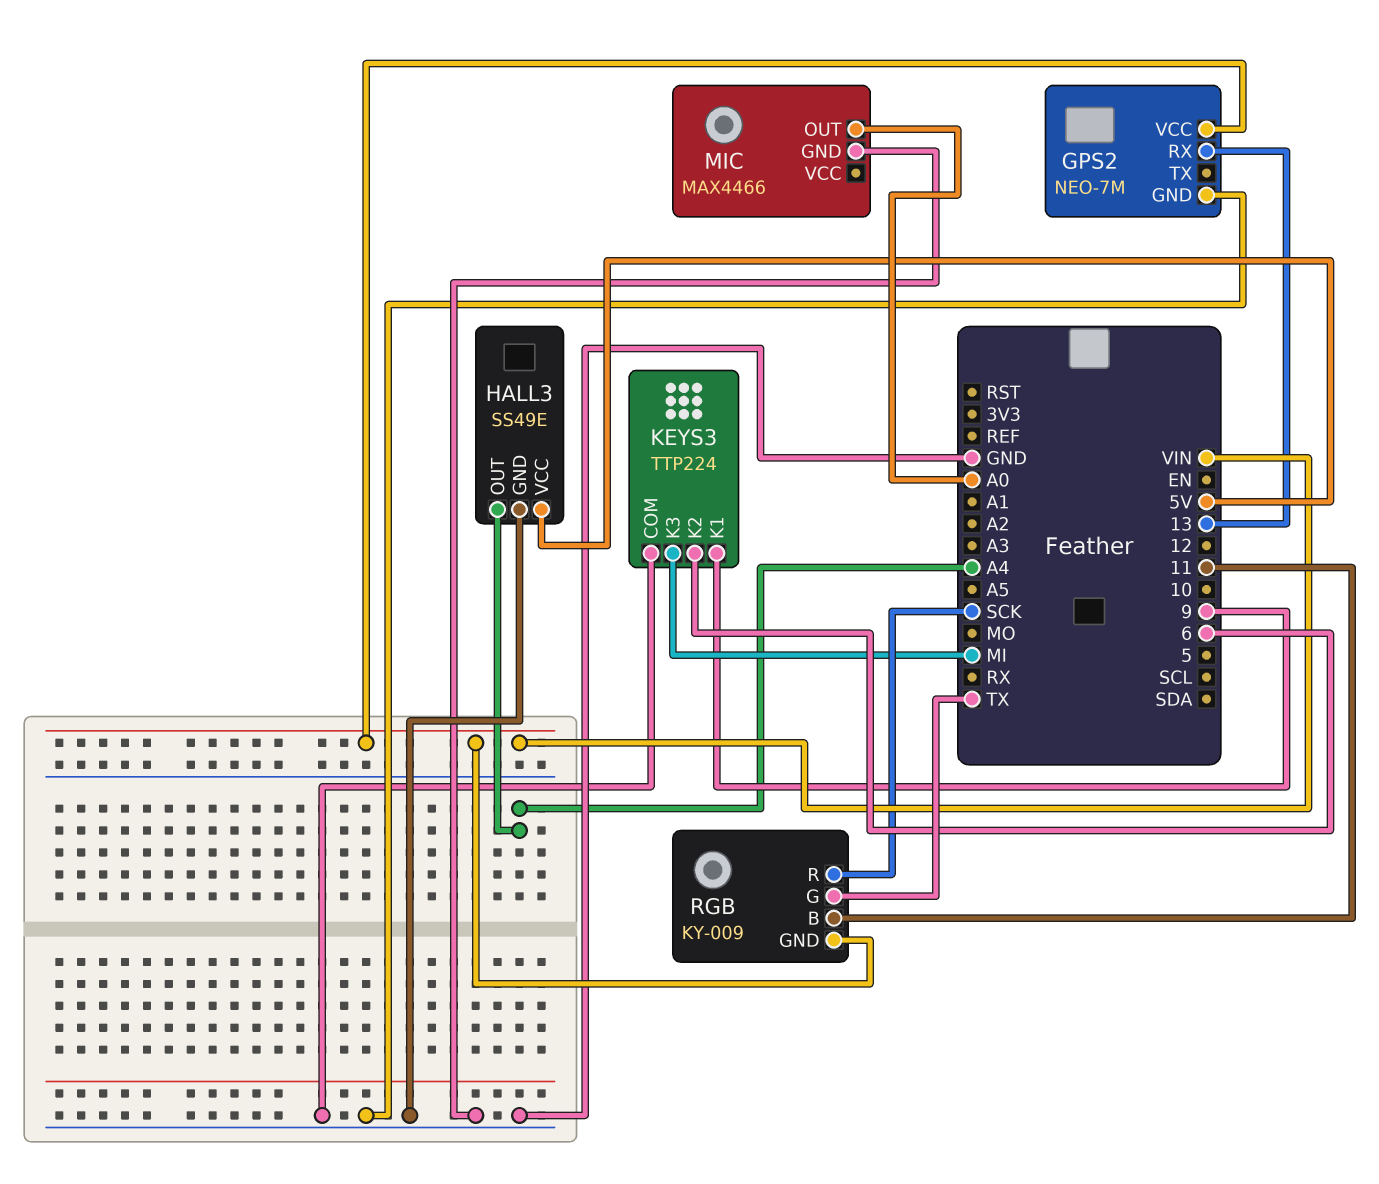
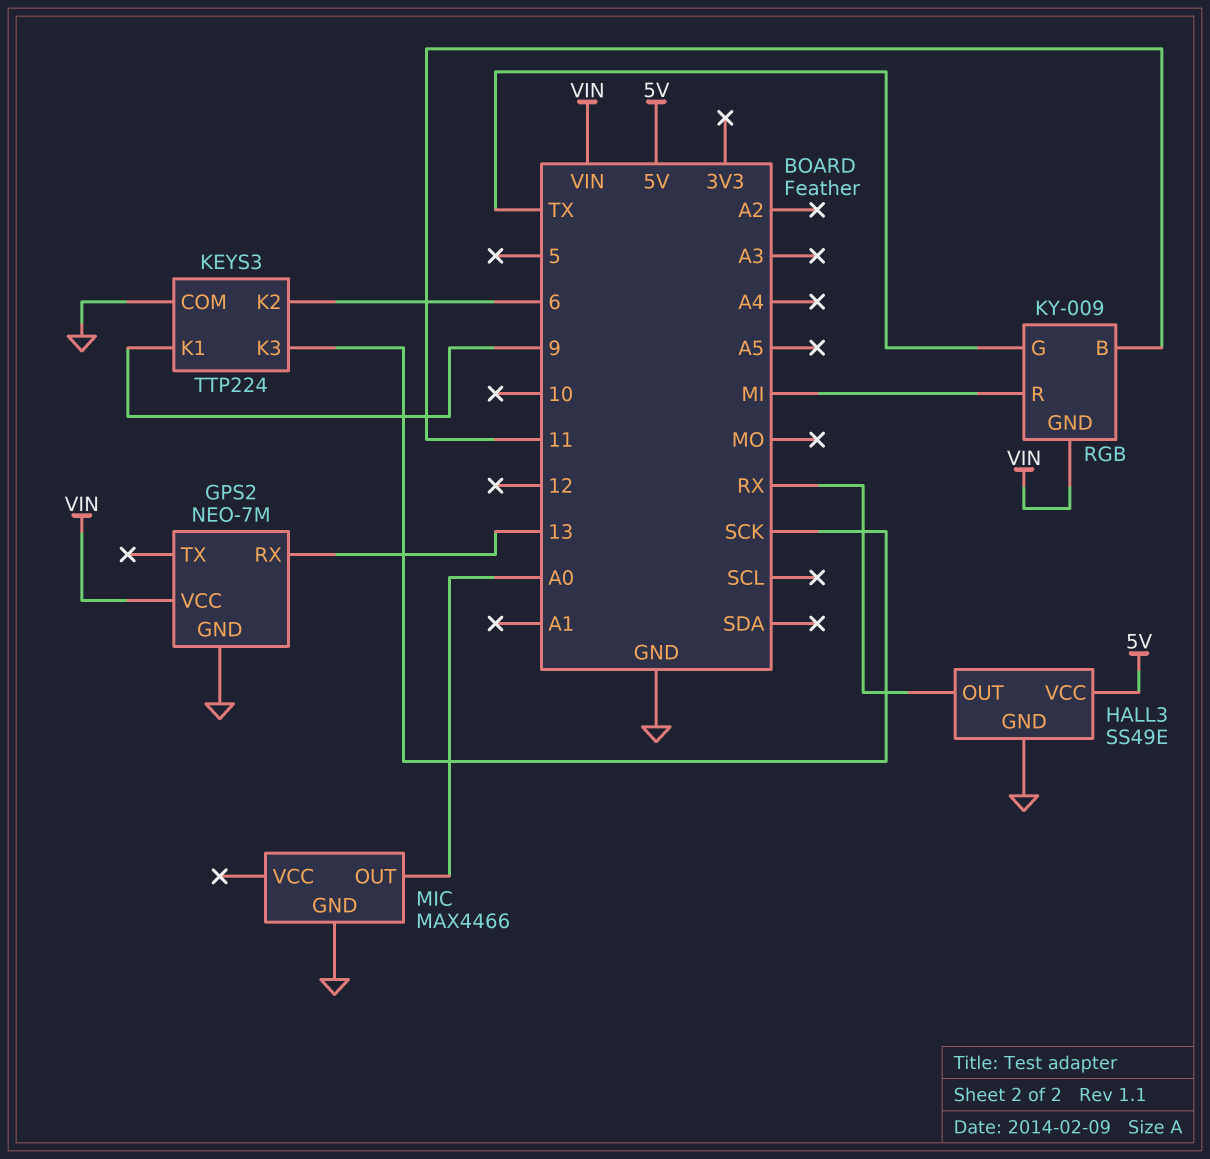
HALL3 pin OUT: A4 -> RX
KEYS3 pin K3: MI -> SCK
RGB pin R: SCK -> MI

